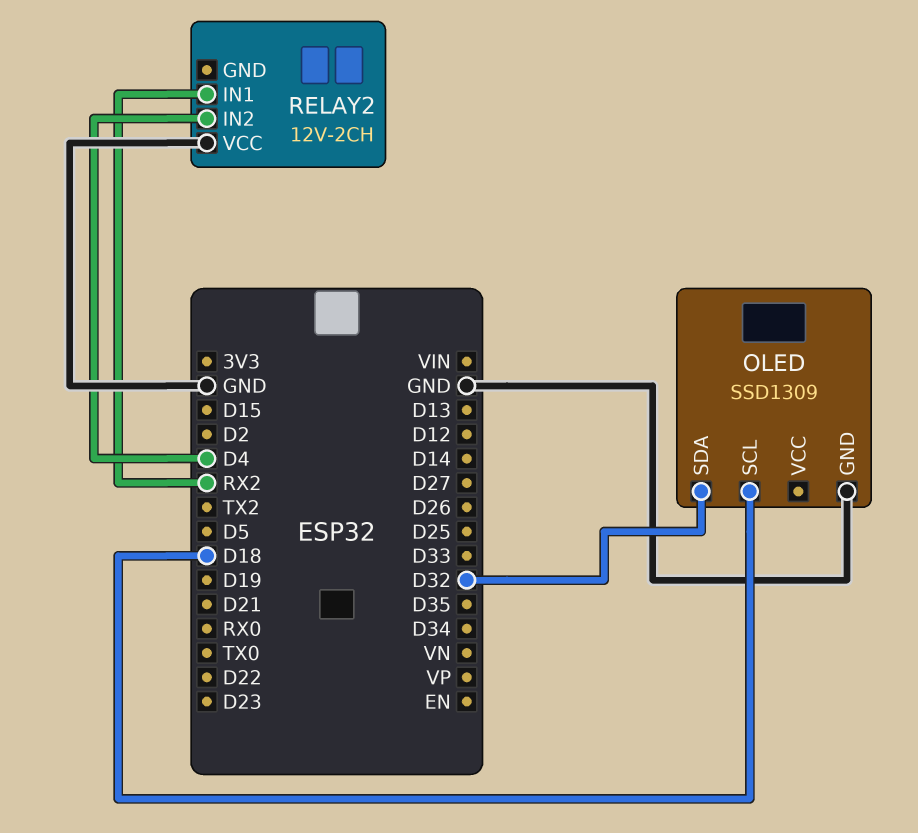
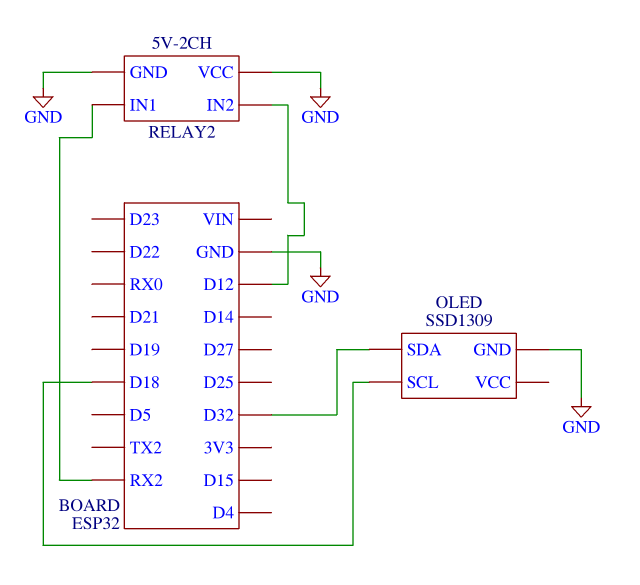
RELAY2: 12V-2CH -> 5V-2CH
RELAY2 pin GND: none -> GND
RELAY2 pin IN2: D4 -> D12

